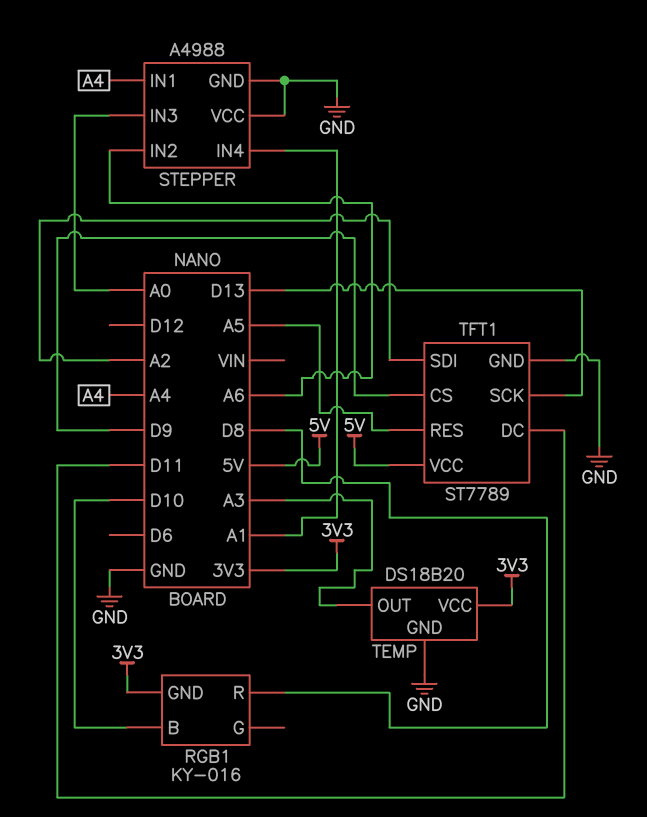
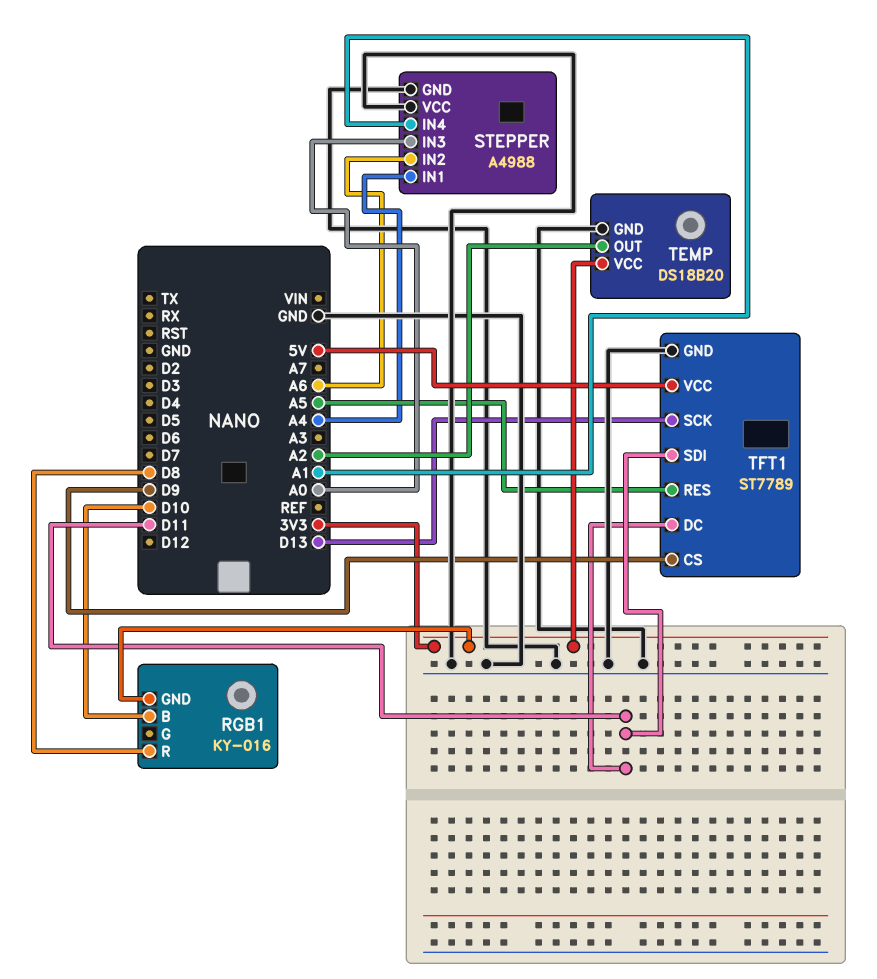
TEMP pin OUT: A3 -> A2
TFT1 pin SDI: A2 -> D11

